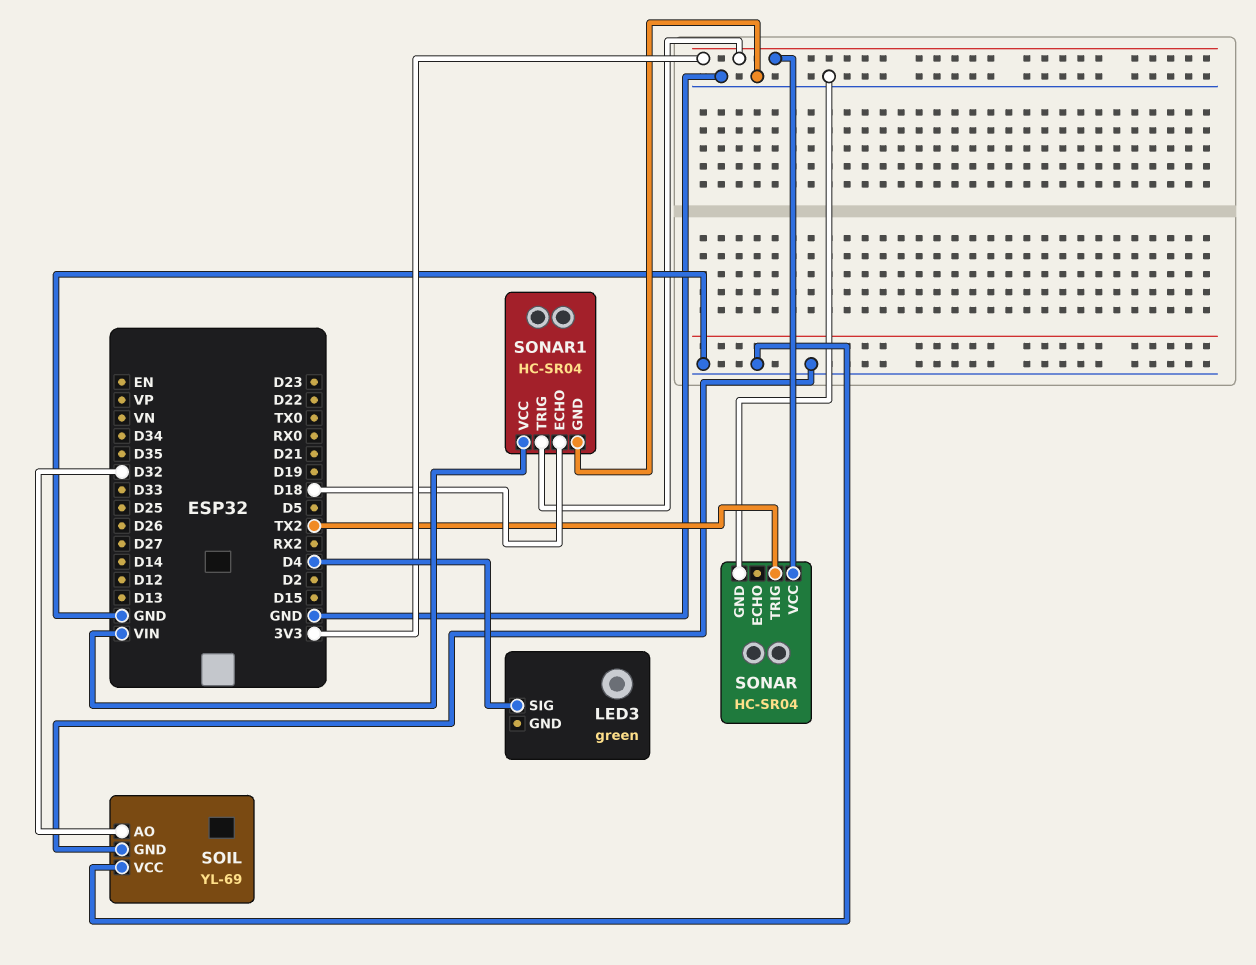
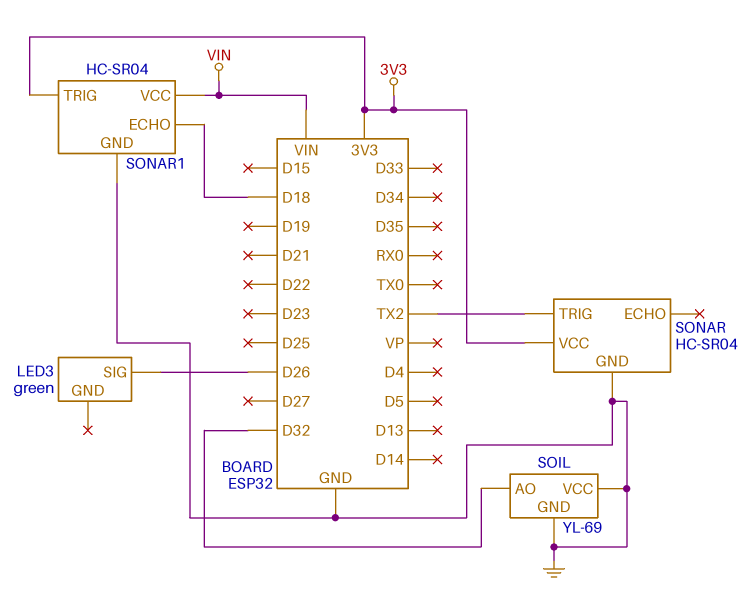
LED3 pin SIG: D4 -> D26

